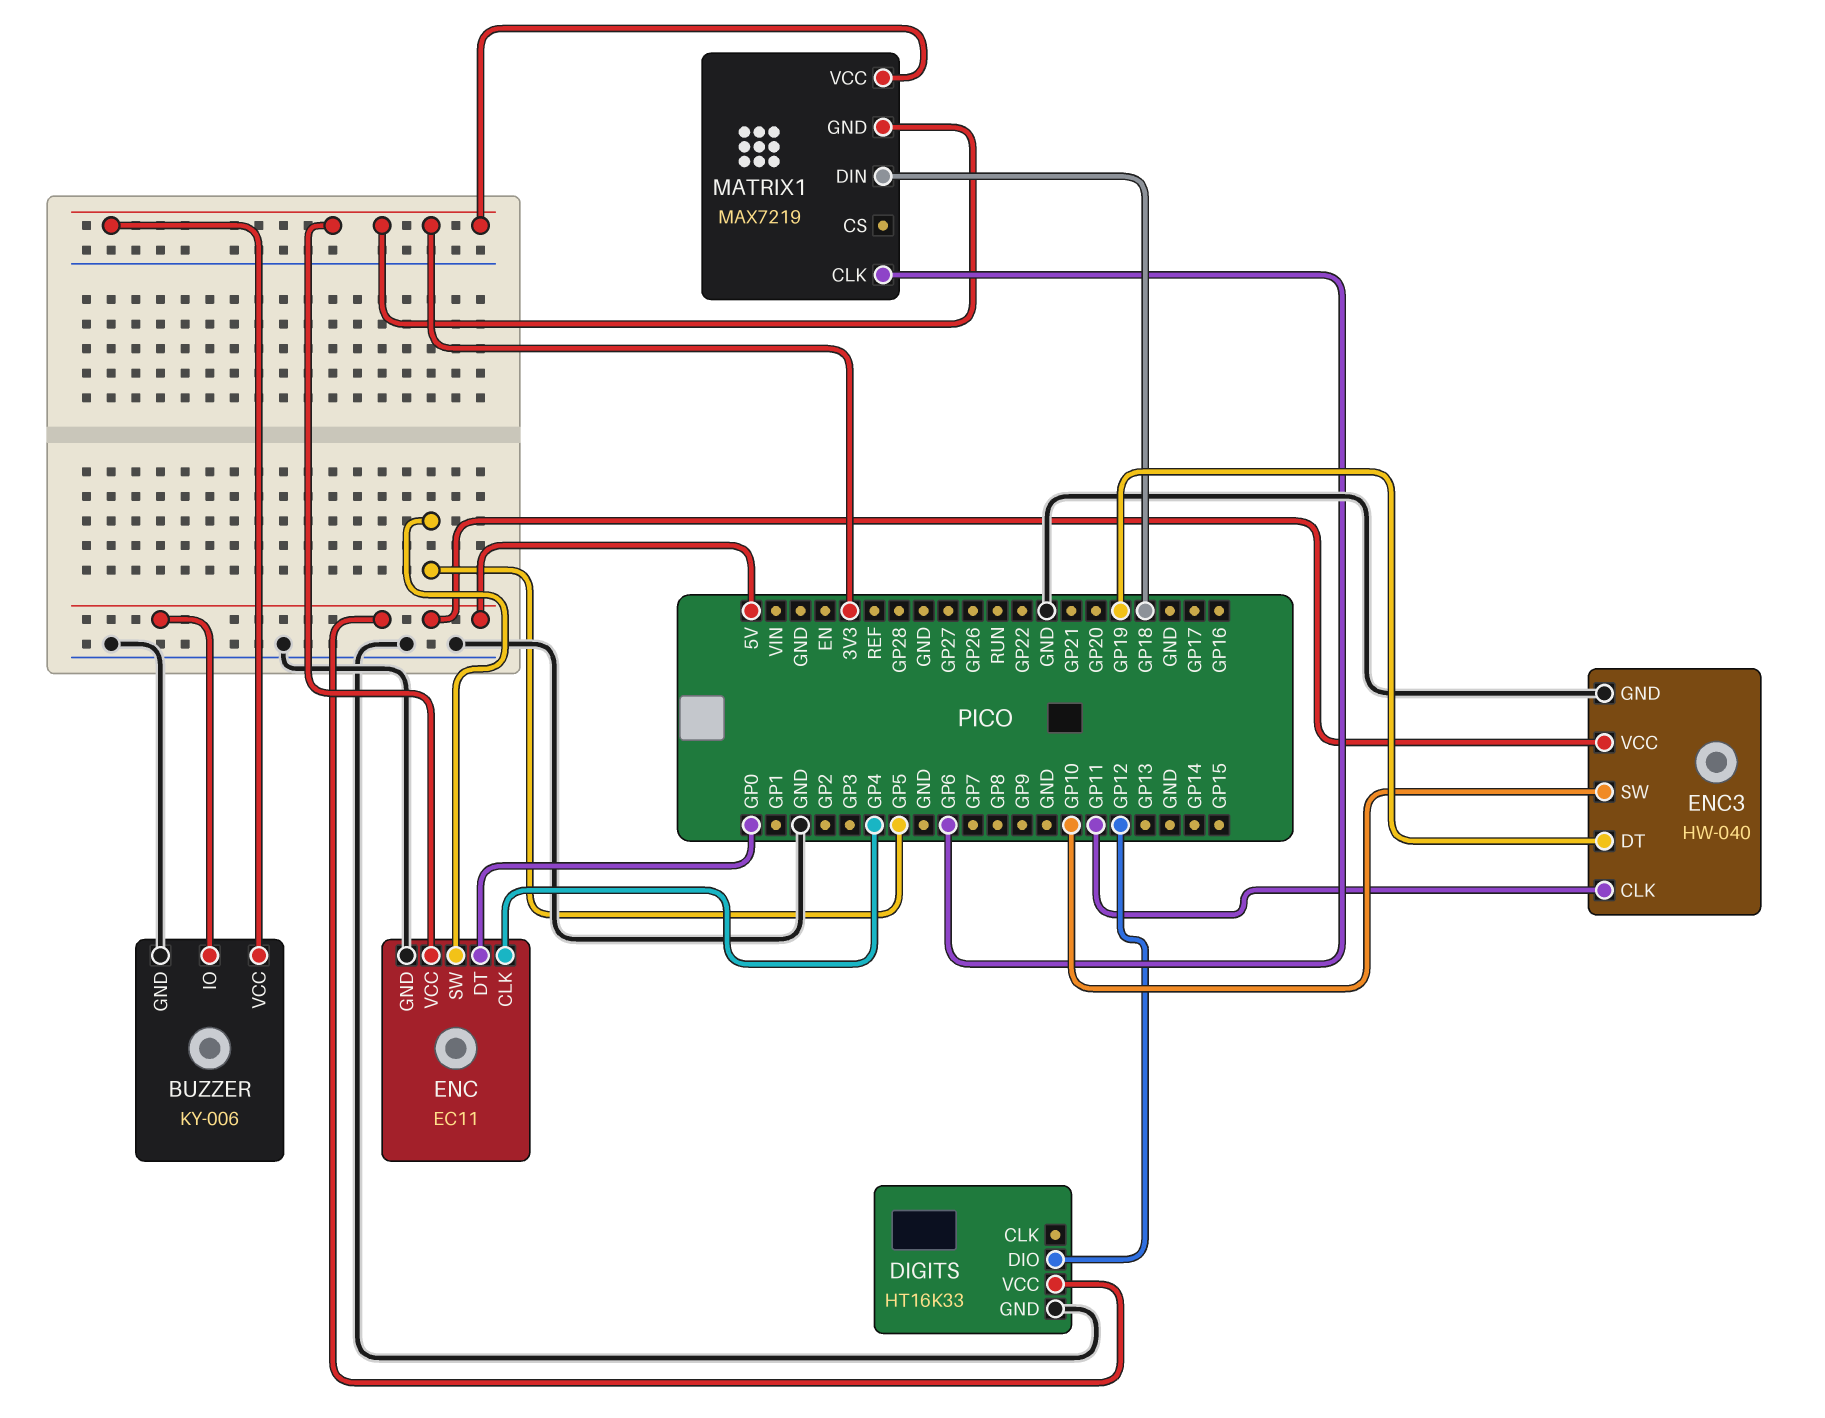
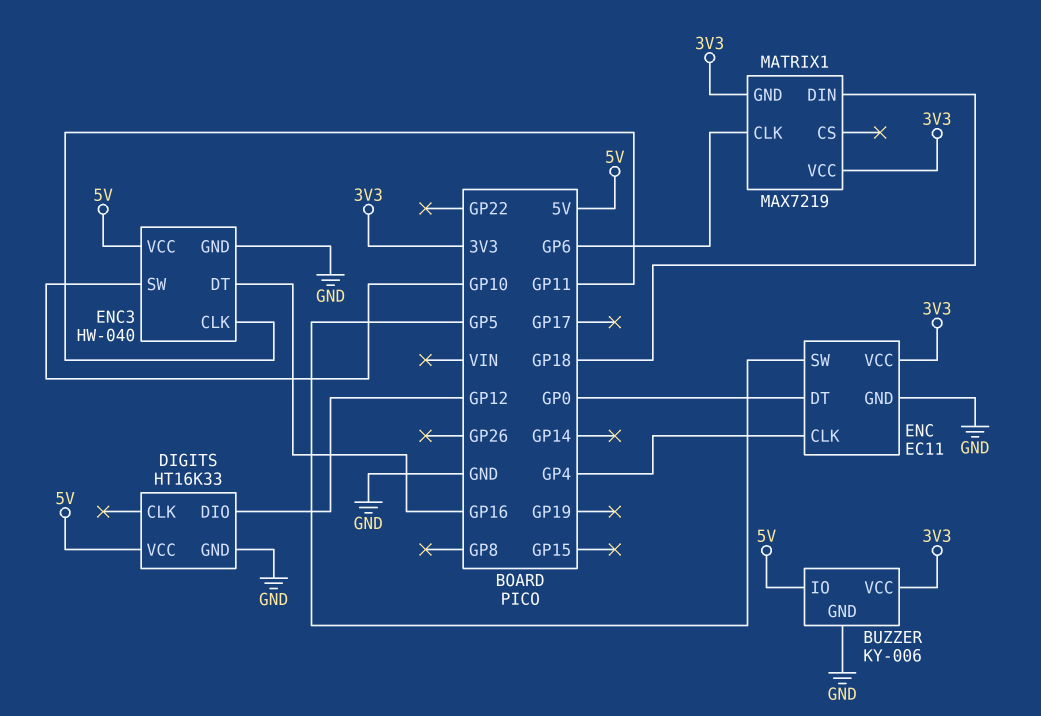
ENC3 pin DT: GP19 -> GP16

